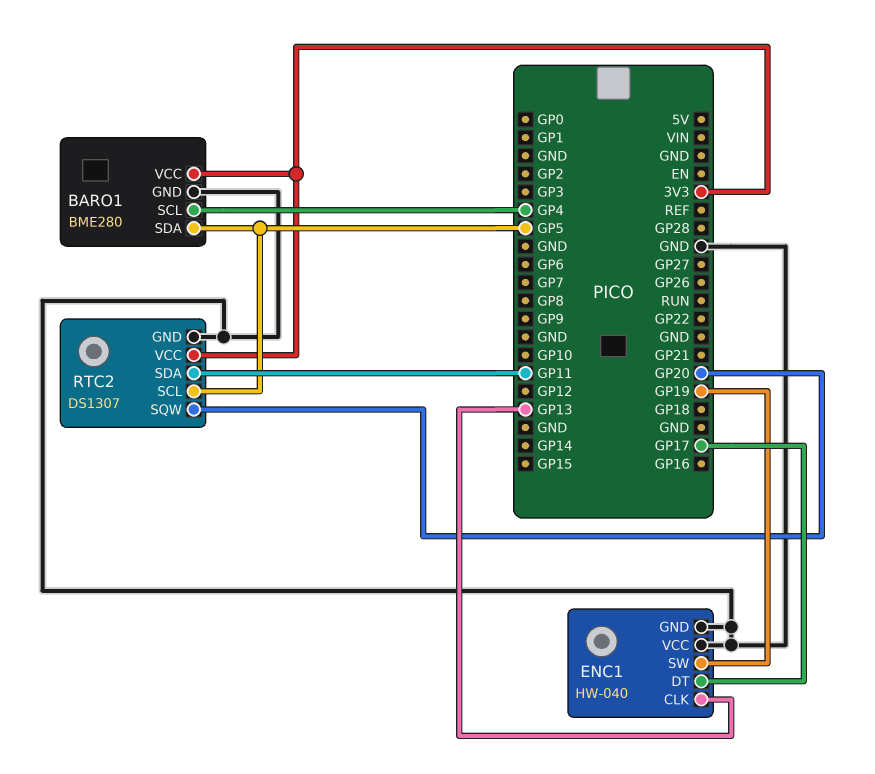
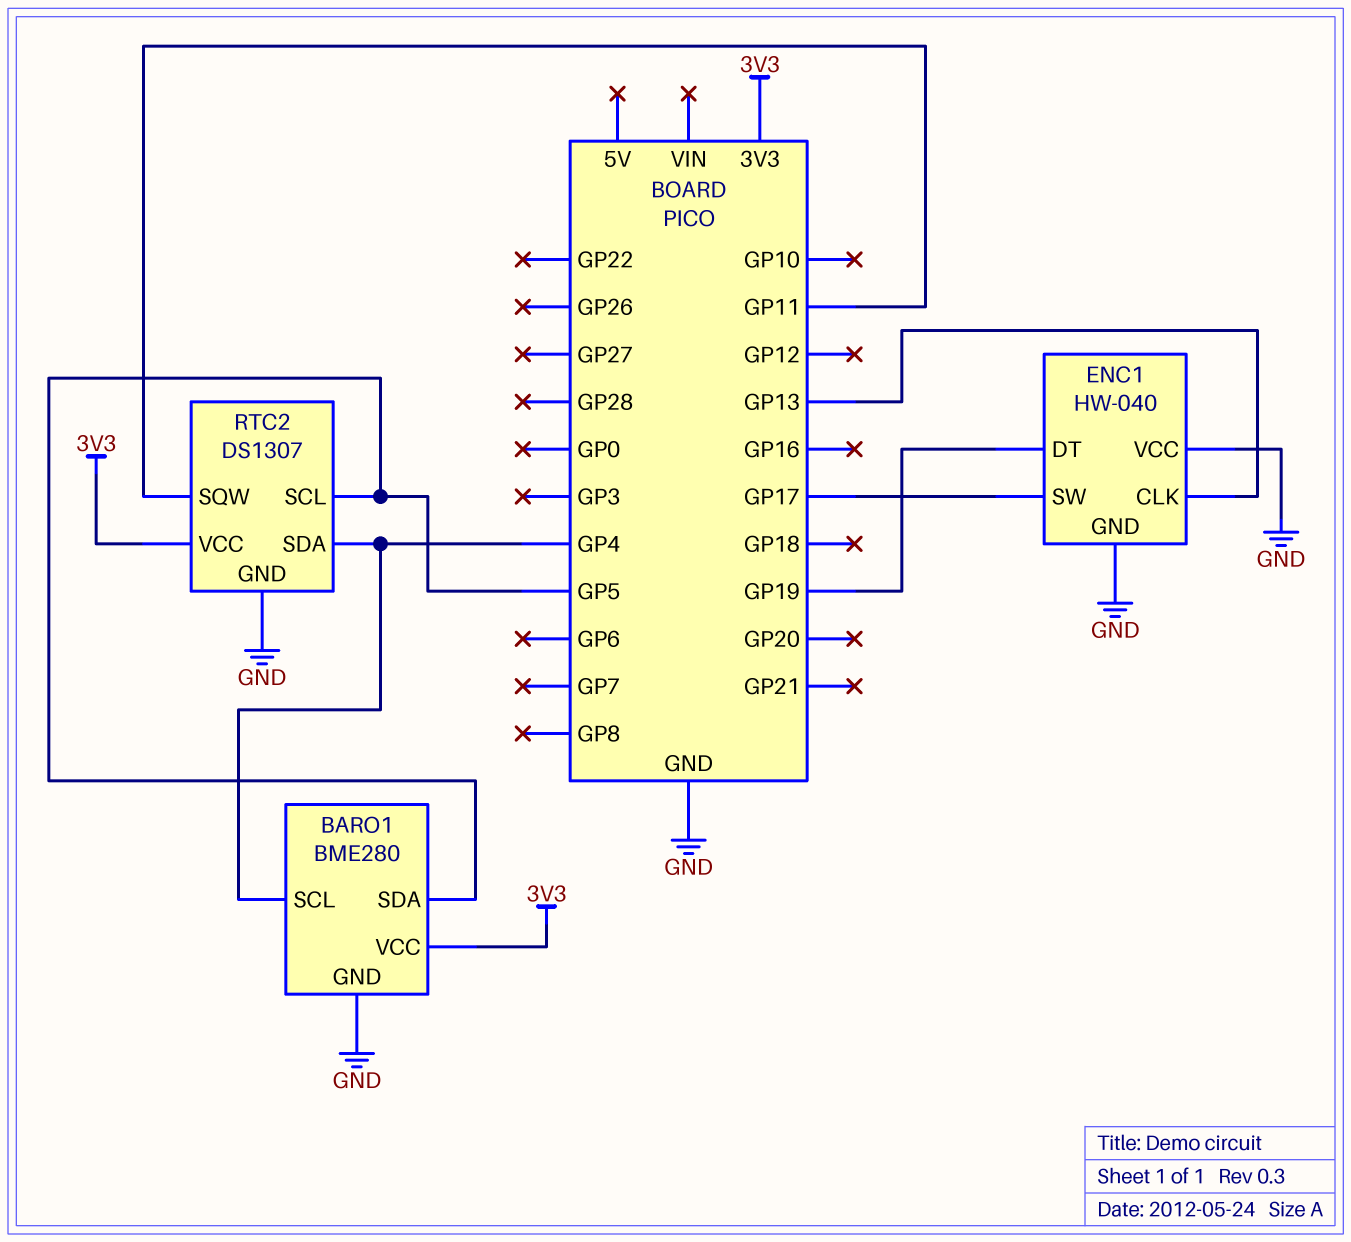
ENC1 pin DT: GP17 -> GP19
ENC1 pin SW: GP19 -> GP17
RTC2 pin SDA: GP11 -> GP4
RTC2 pin SQW: GP20 -> GP11

